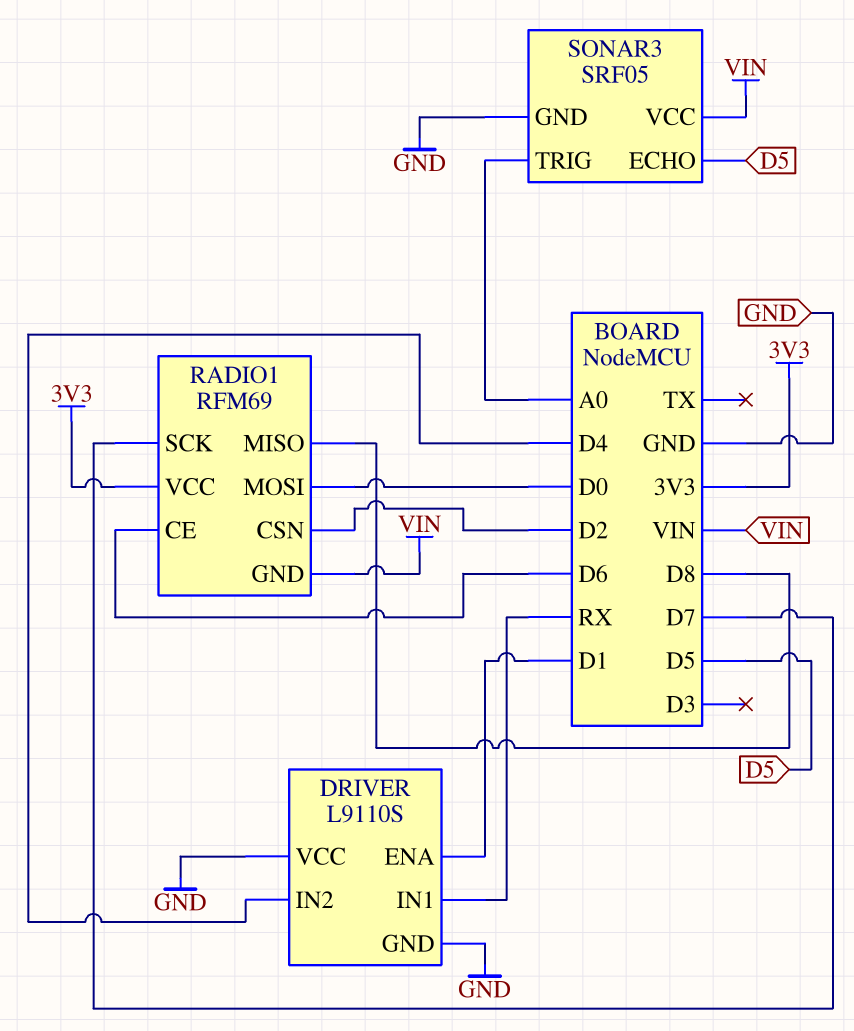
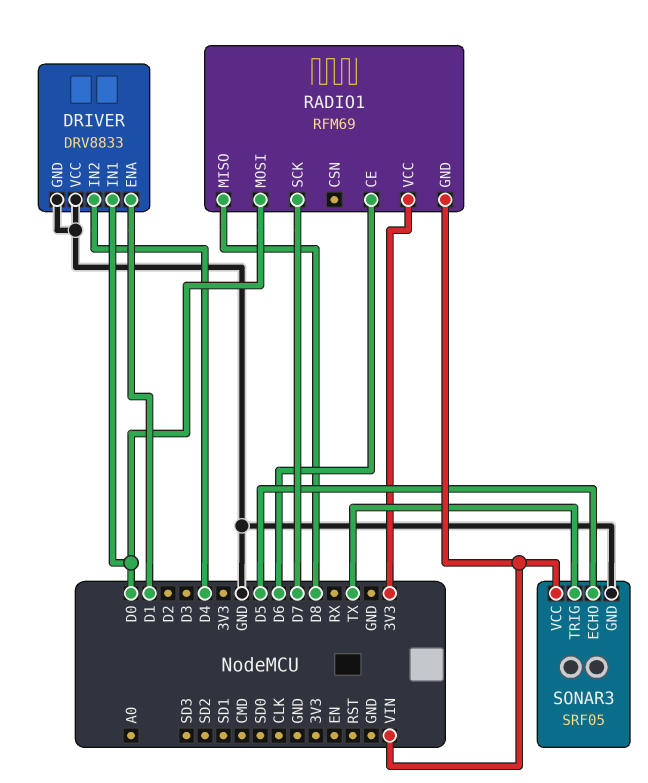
DRIVER: L9110S -> DRV8833
DRIVER pin IN1: RX -> D0
RADIO1 pin CSN: D2 -> none
SONAR3 pin TRIG: A0 -> TX

